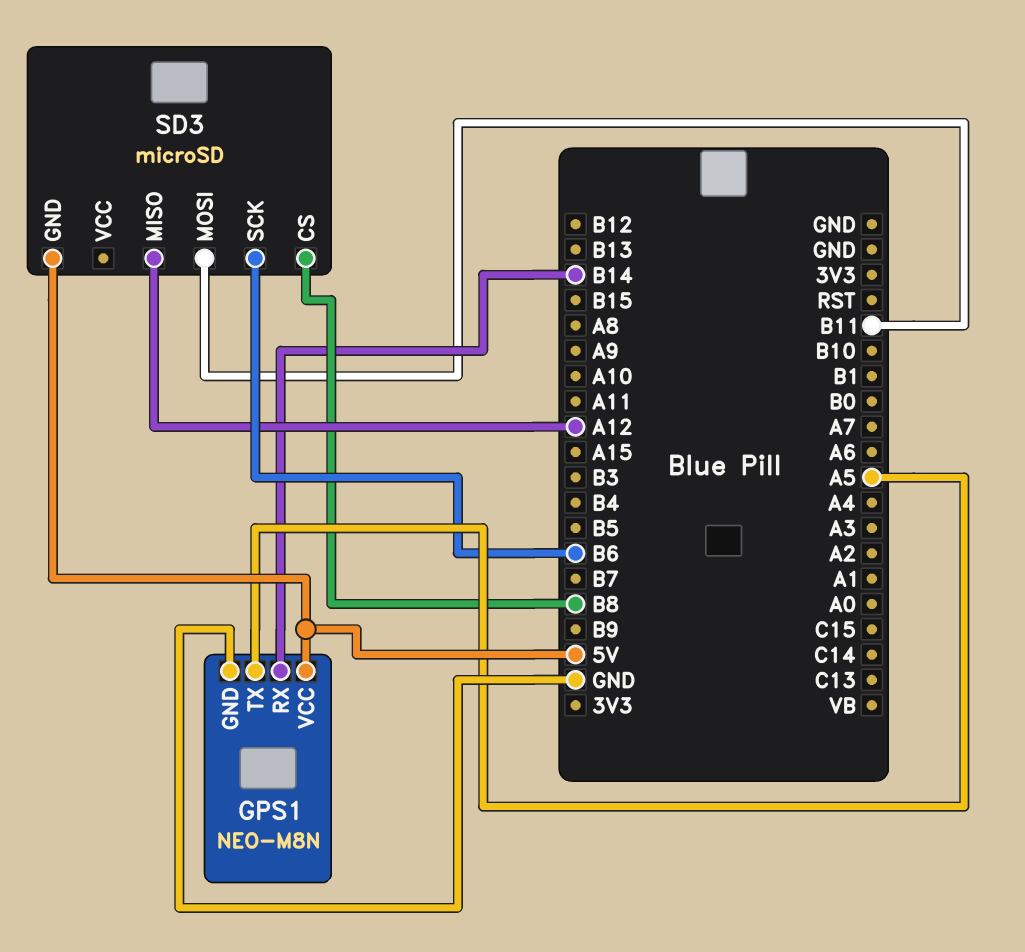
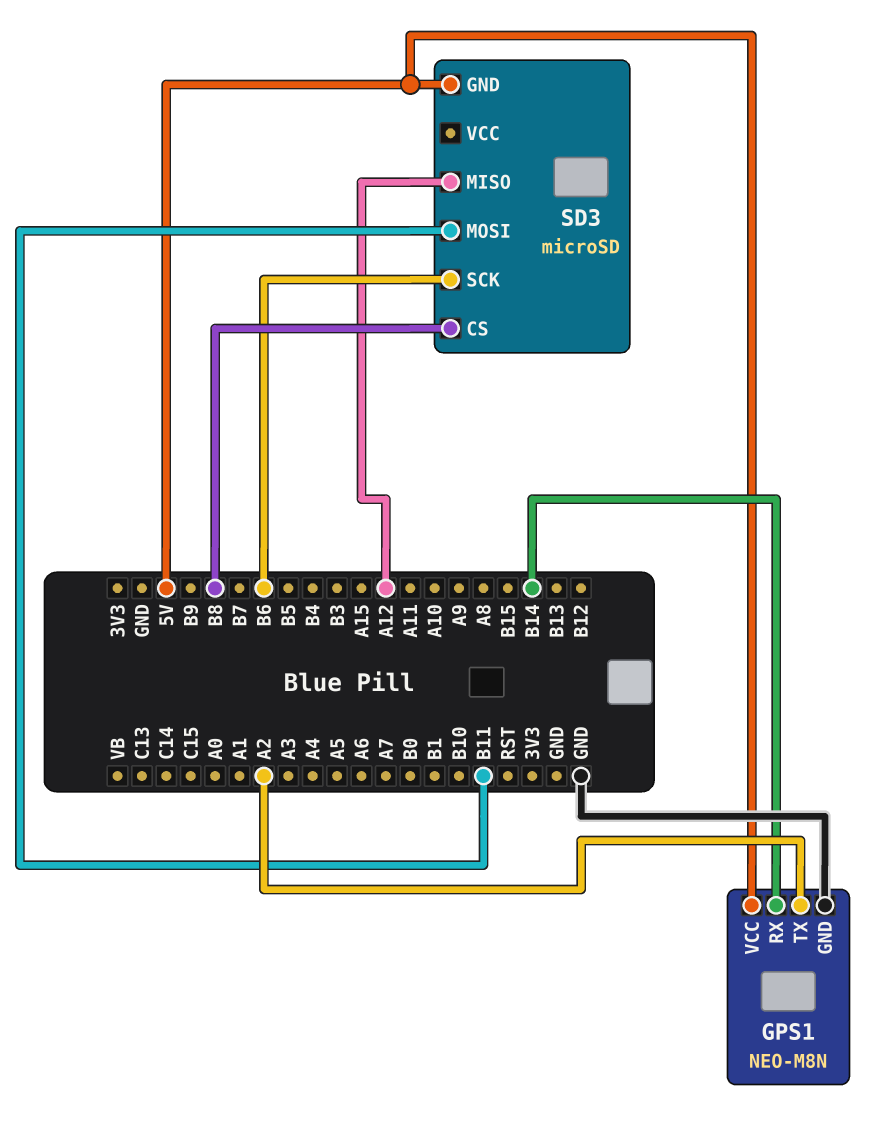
GPS1 pin TX: A5 -> A2

